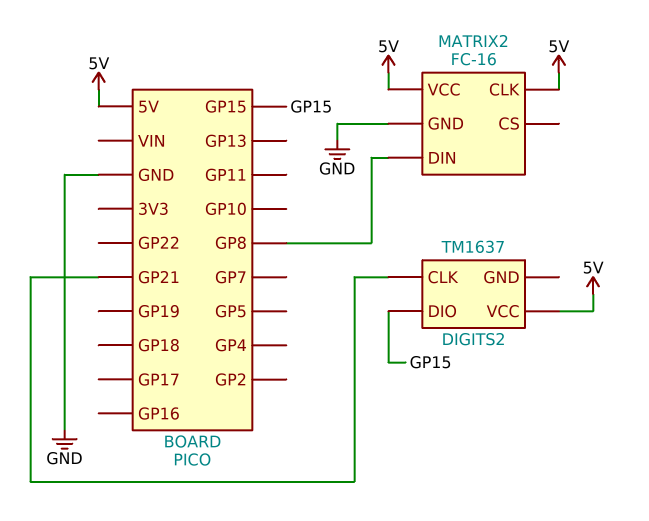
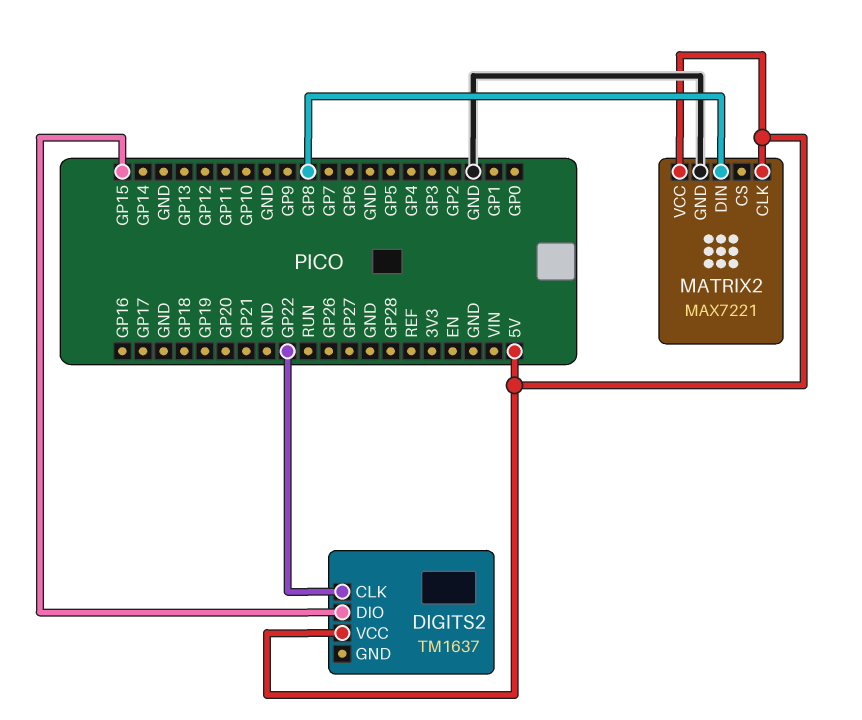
DIGITS2 pin CLK: GP21 -> GP22
MATRIX2: FC-16 -> MAX7221

